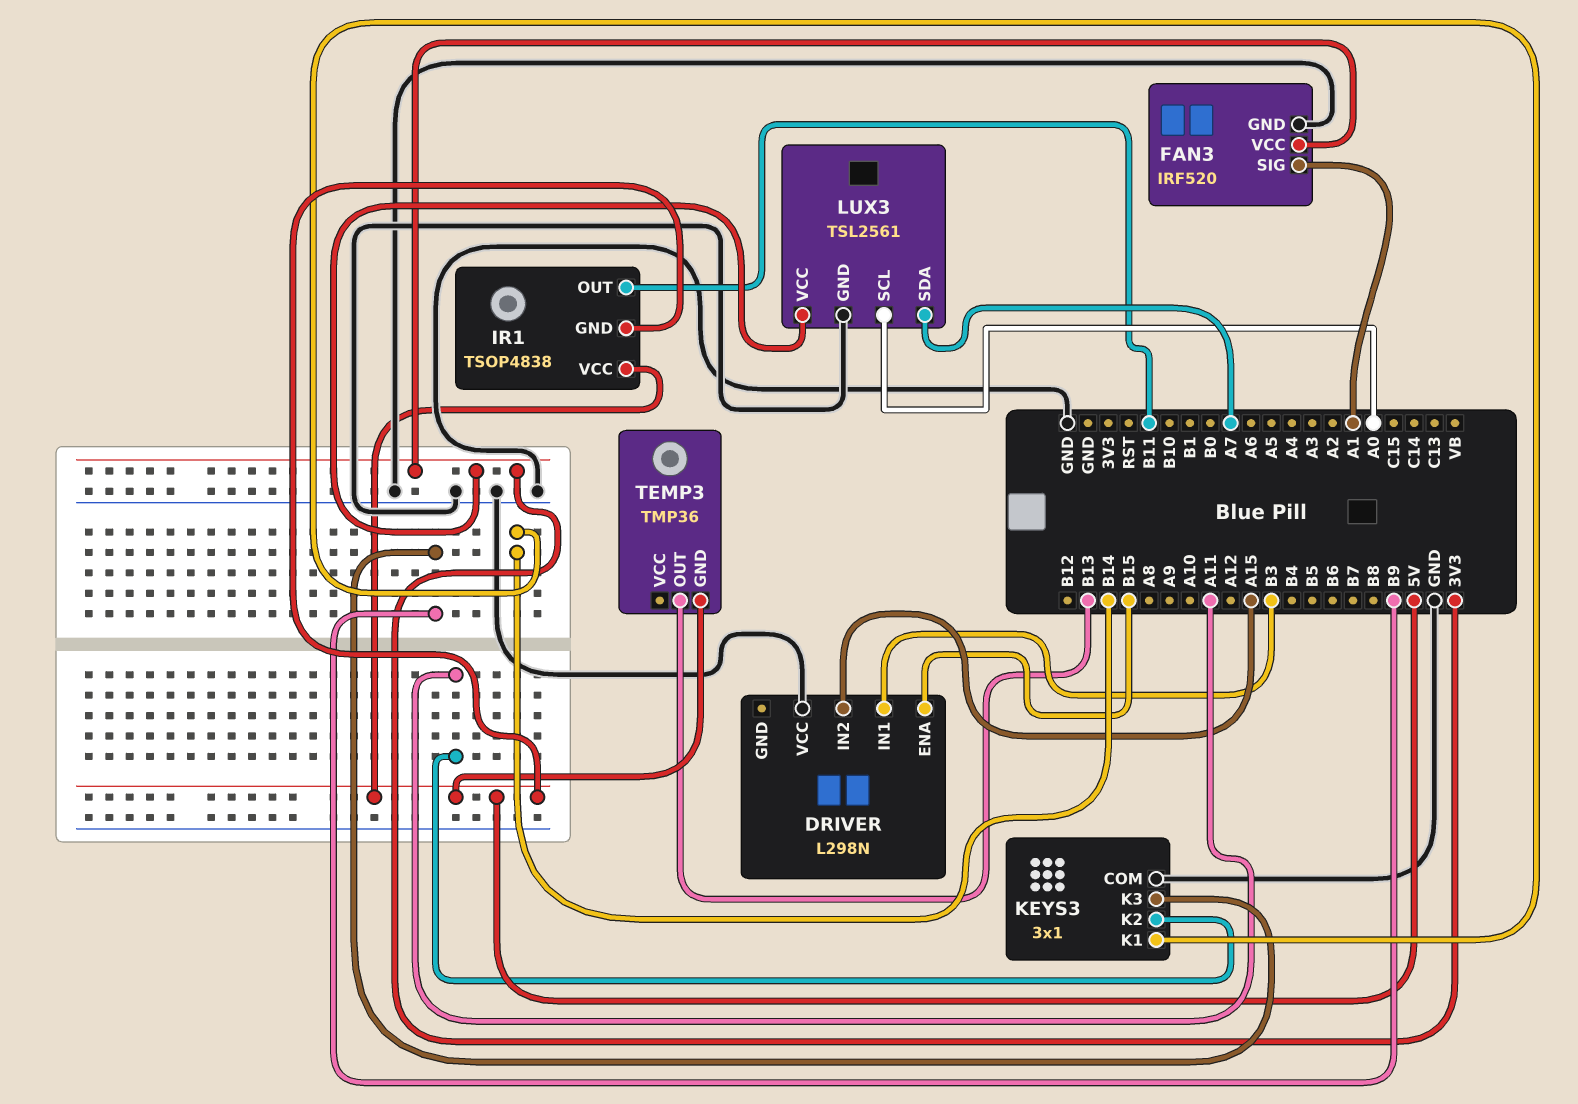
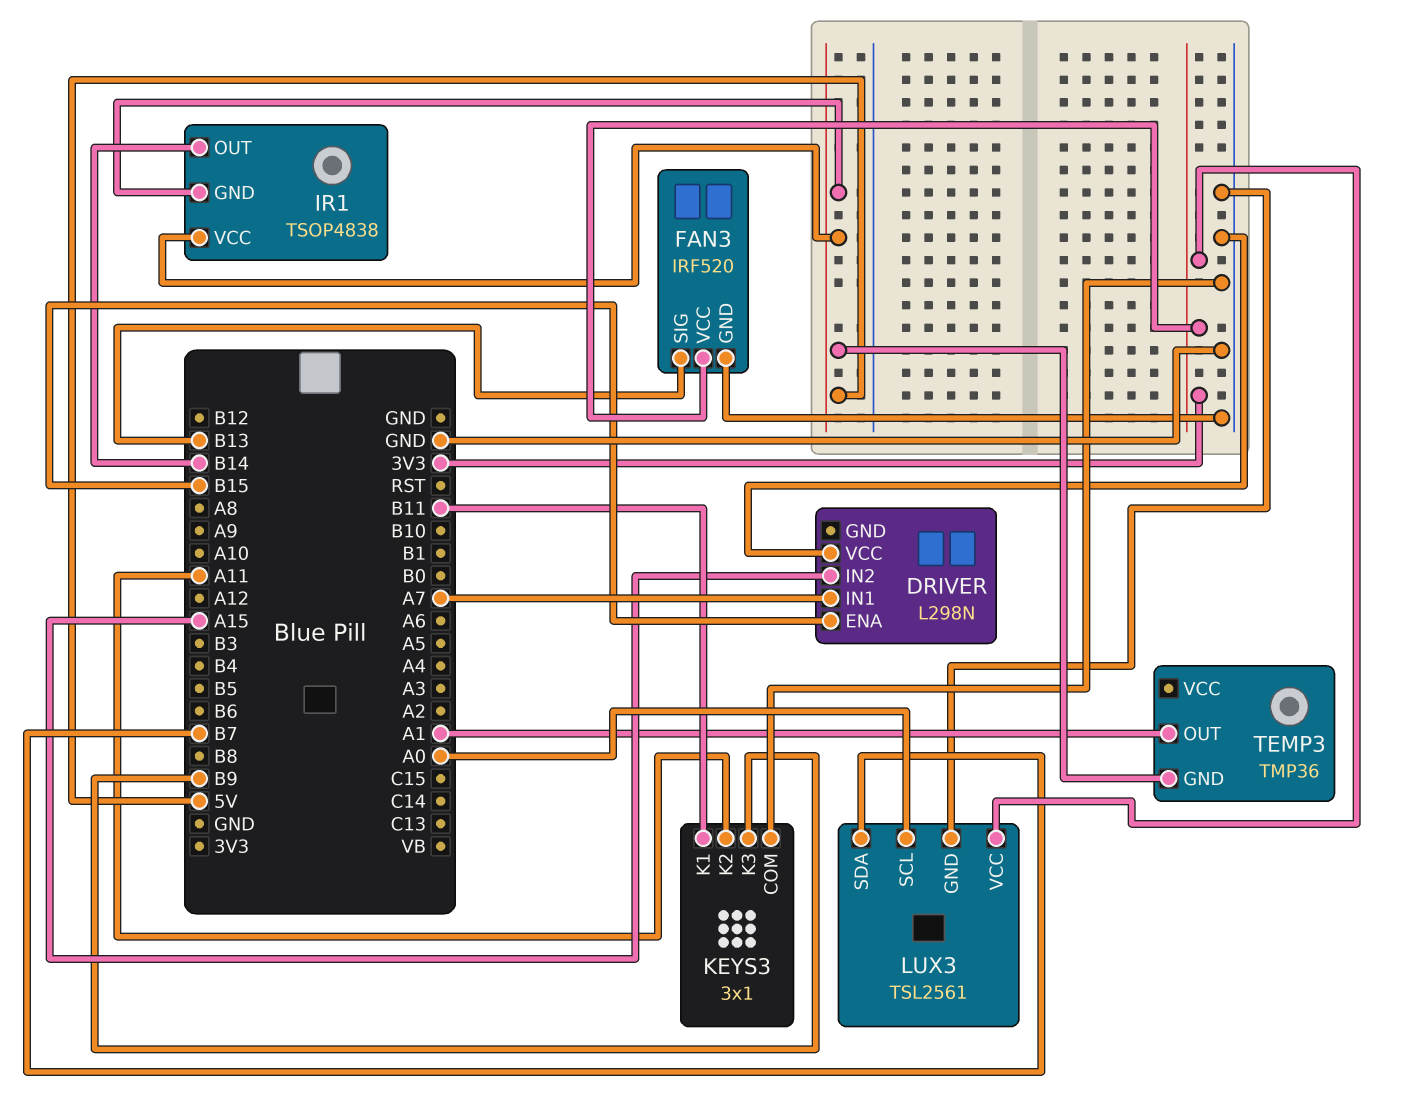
DRIVER pin IN1: B3 -> A7
FAN3 pin SIG: A1 -> B13
IR1 pin OUT: B11 -> B14
KEYS3 pin K1: B14 -> B11
LUX3 pin SDA: A7 -> B7
TEMP3 pin OUT: B13 -> A1

